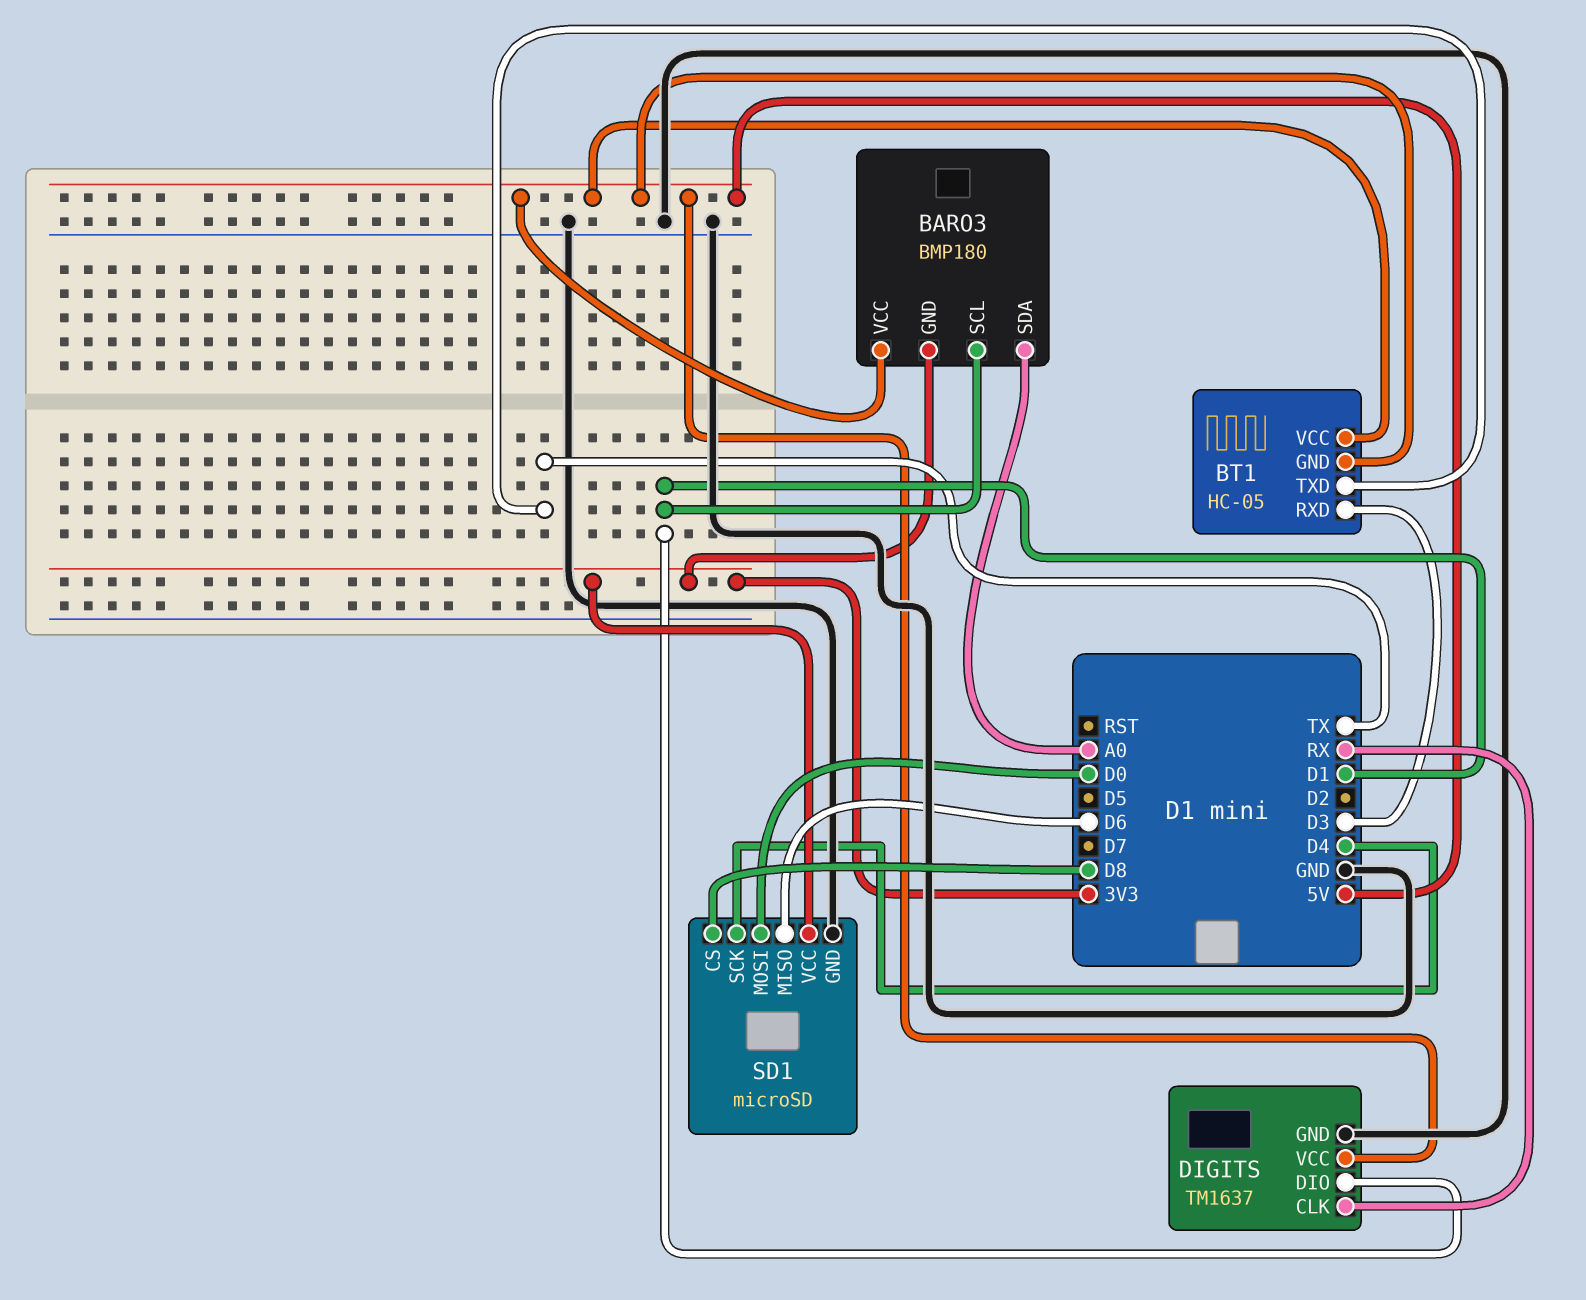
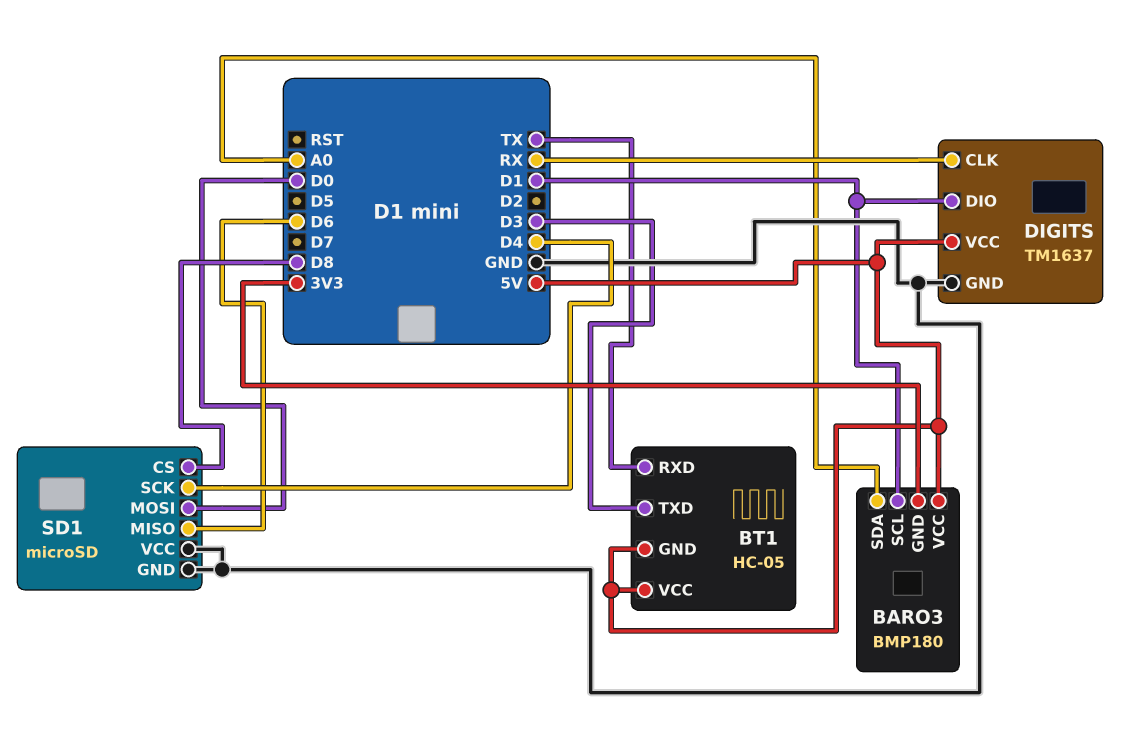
BT1 pin RXD: D3 -> TX
BT1 pin TXD: TX -> D3
SD1 pin VCC: 3V3 -> GND

